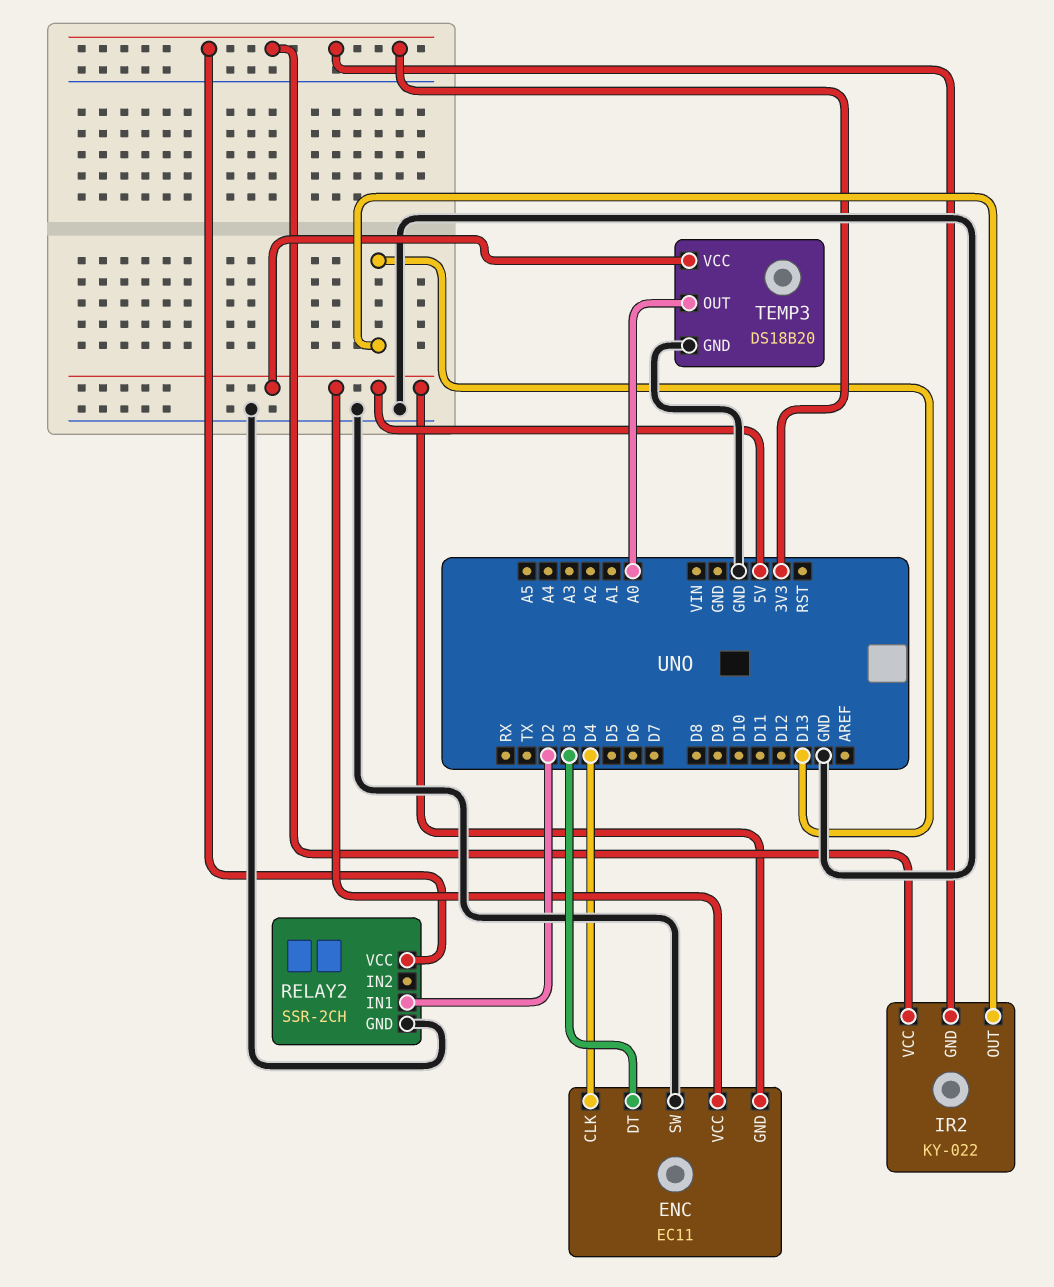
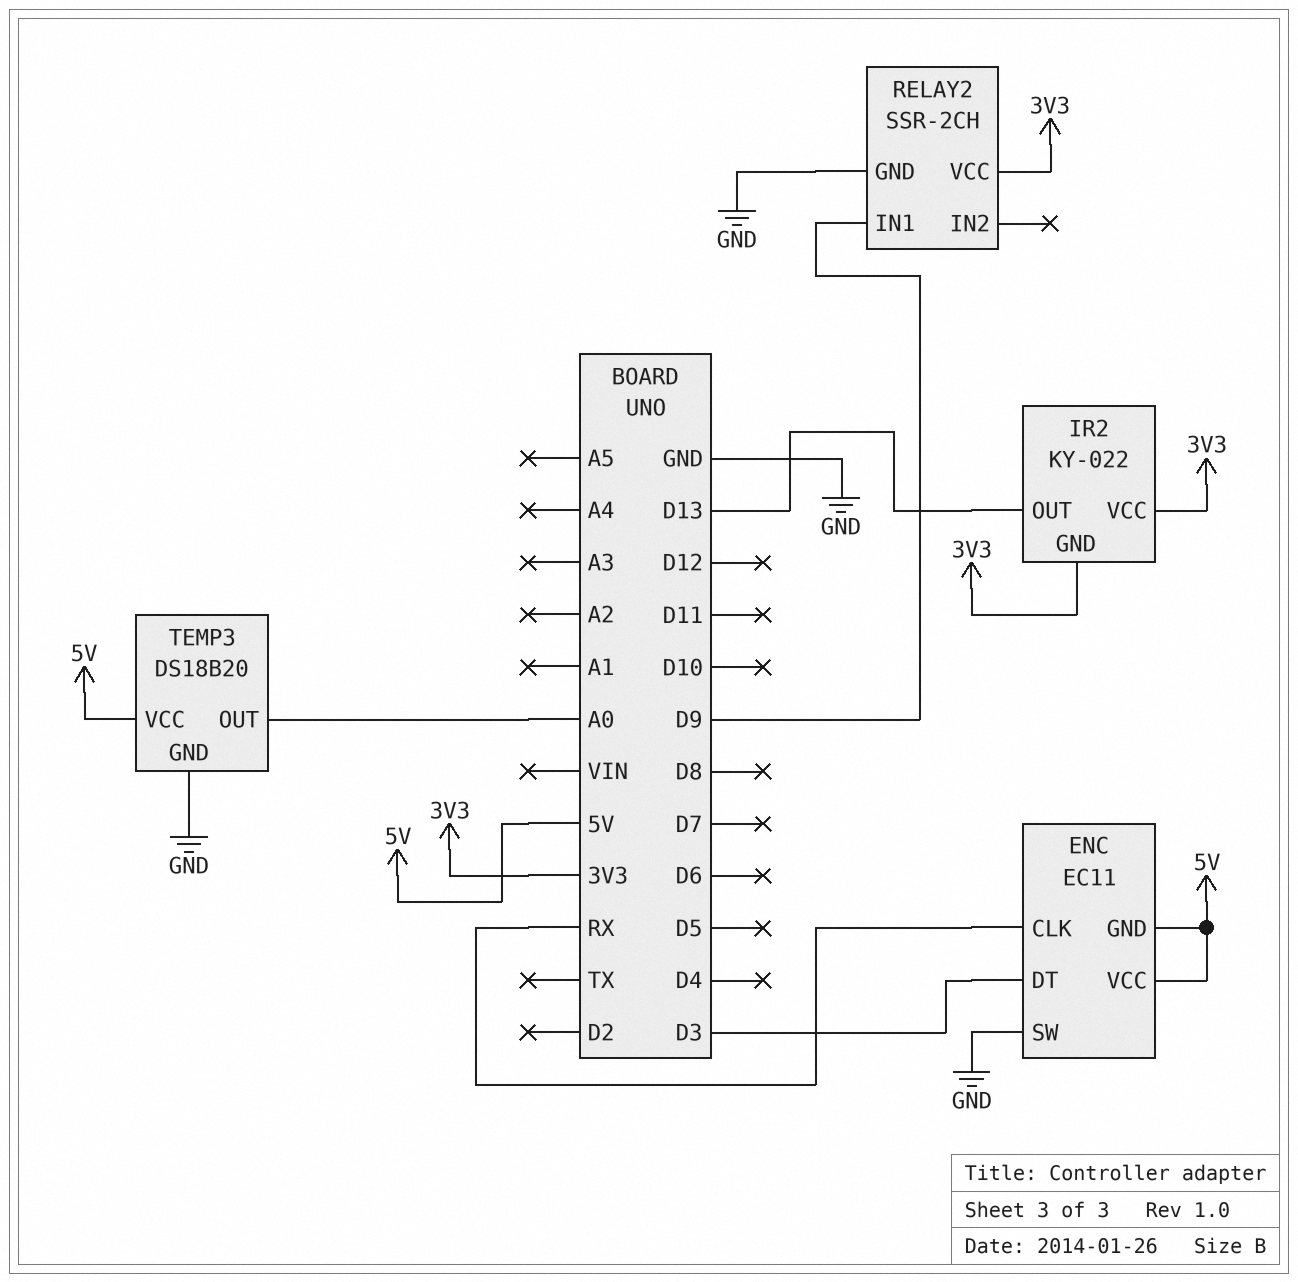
ENC pin CLK: D4 -> RX
RELAY2 pin IN1: D2 -> D9

